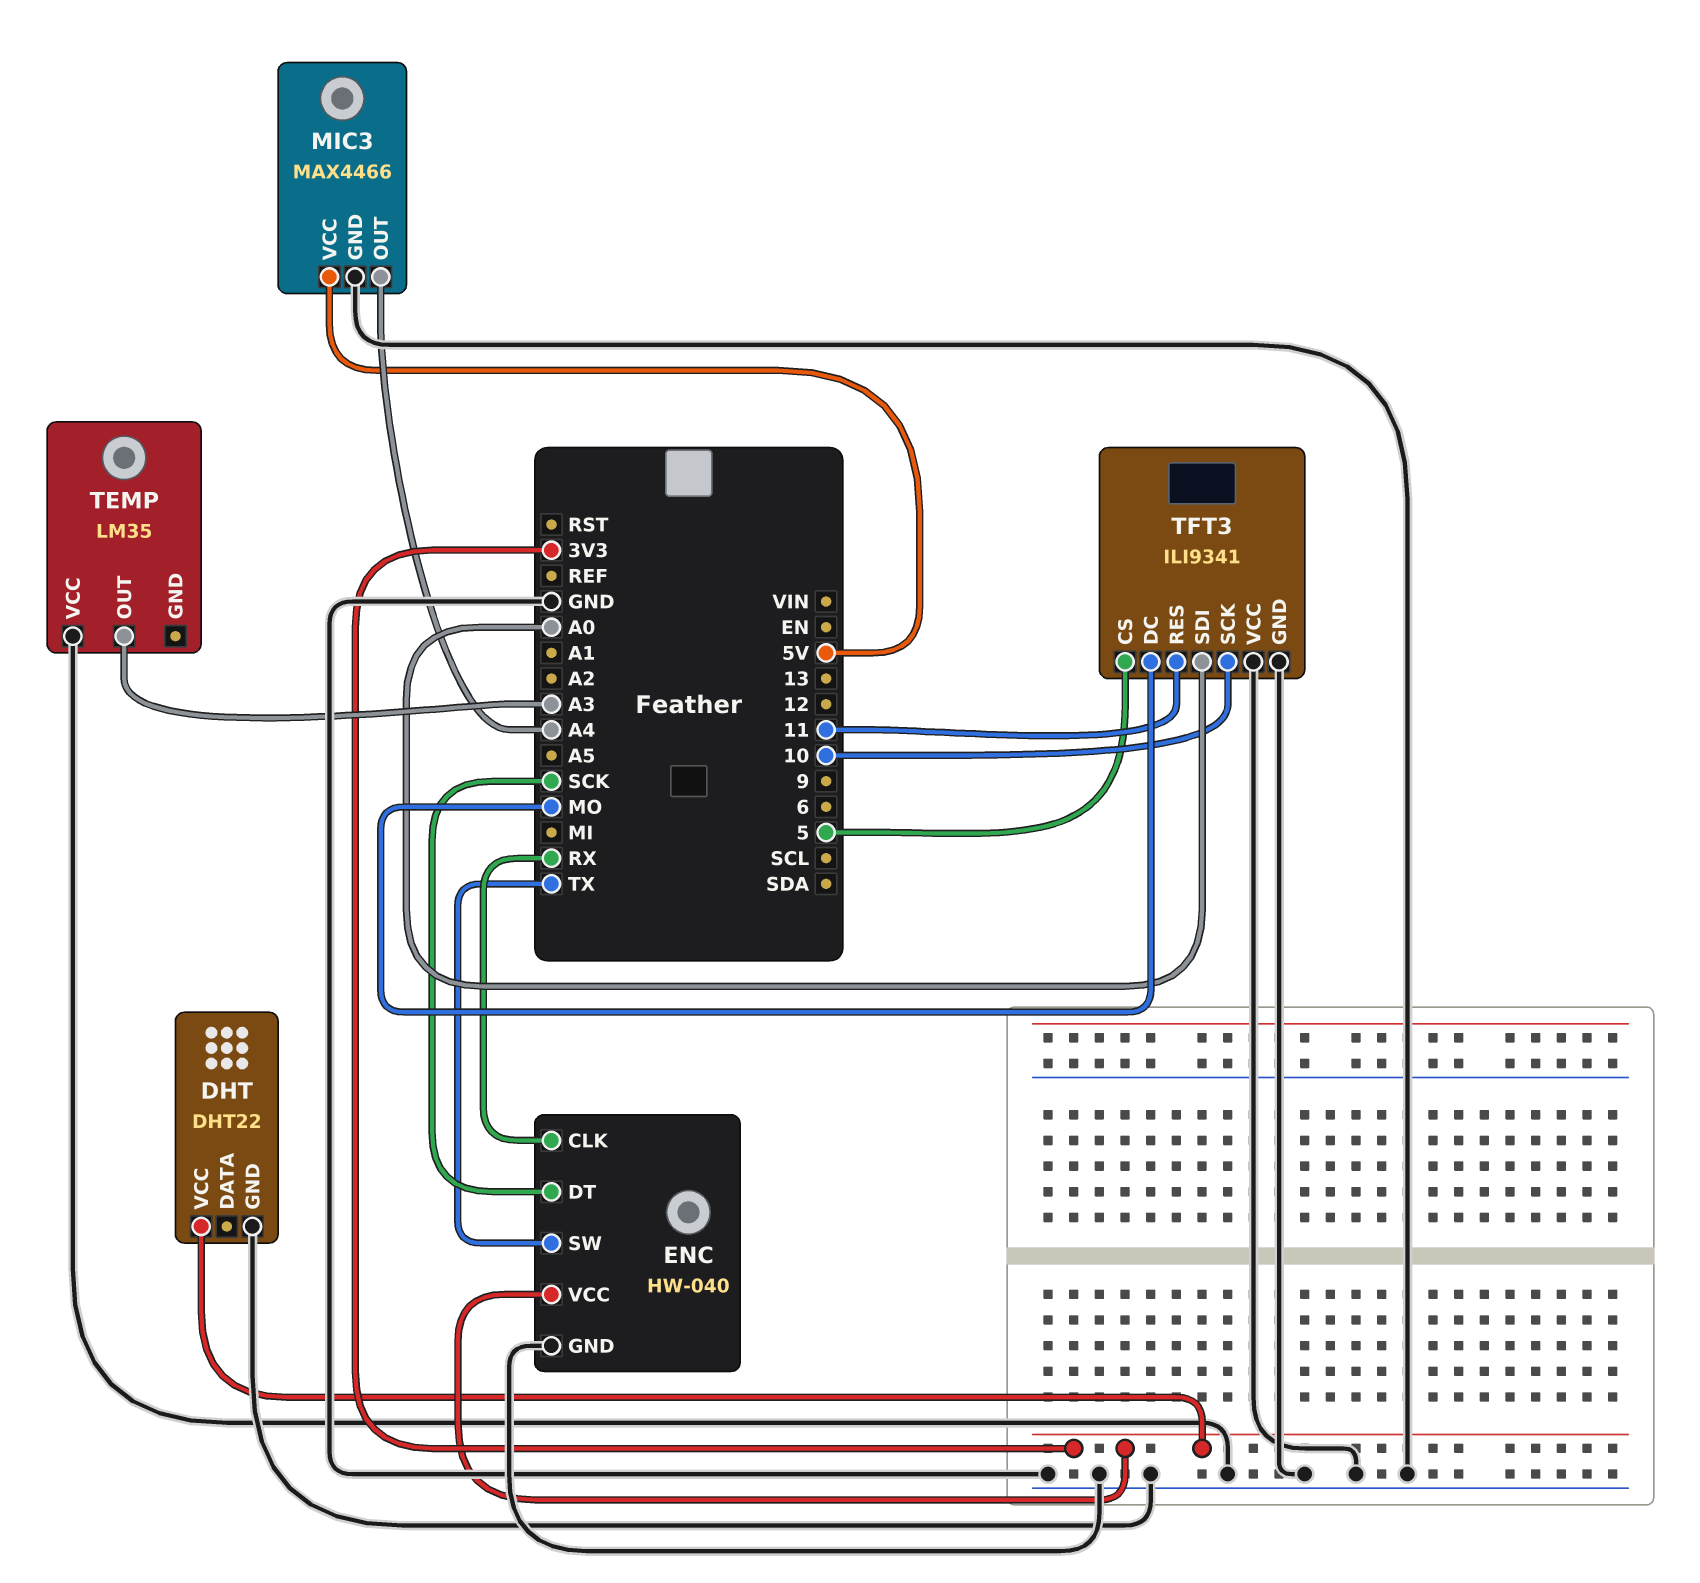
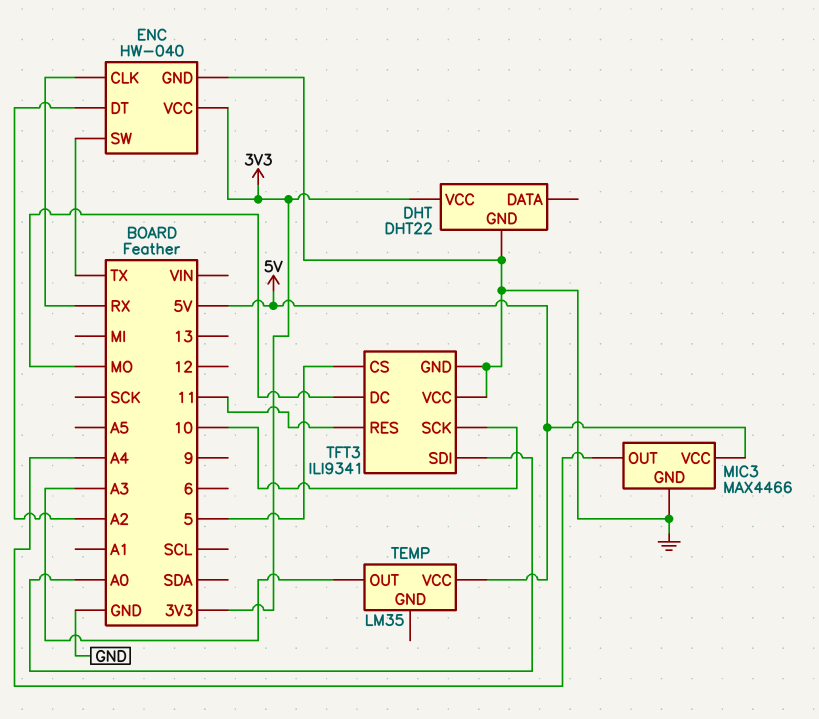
ENC pin DT: SCK -> A2
TEMP pin VCC: GND -> 5V

